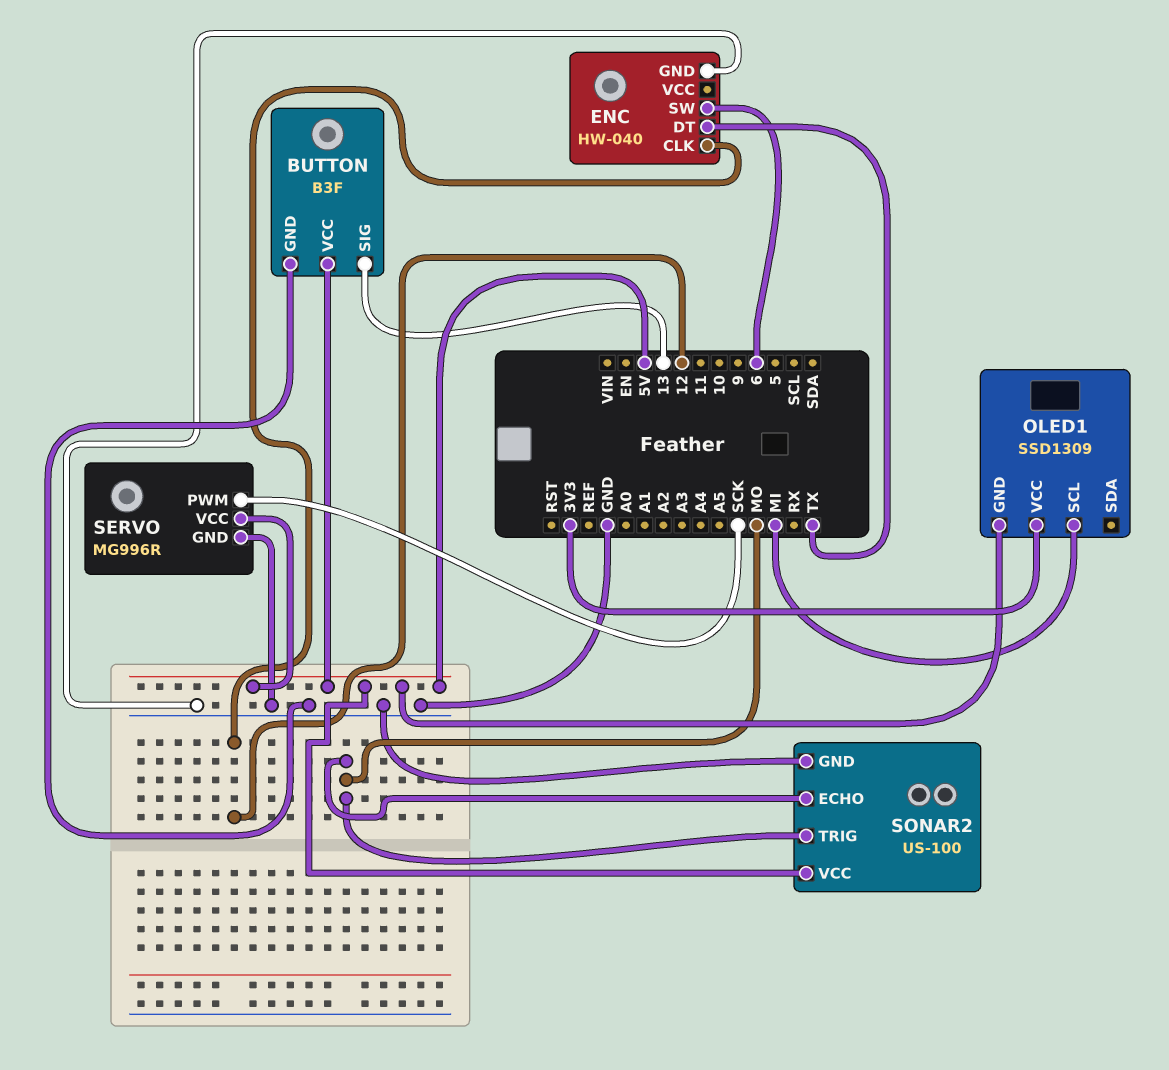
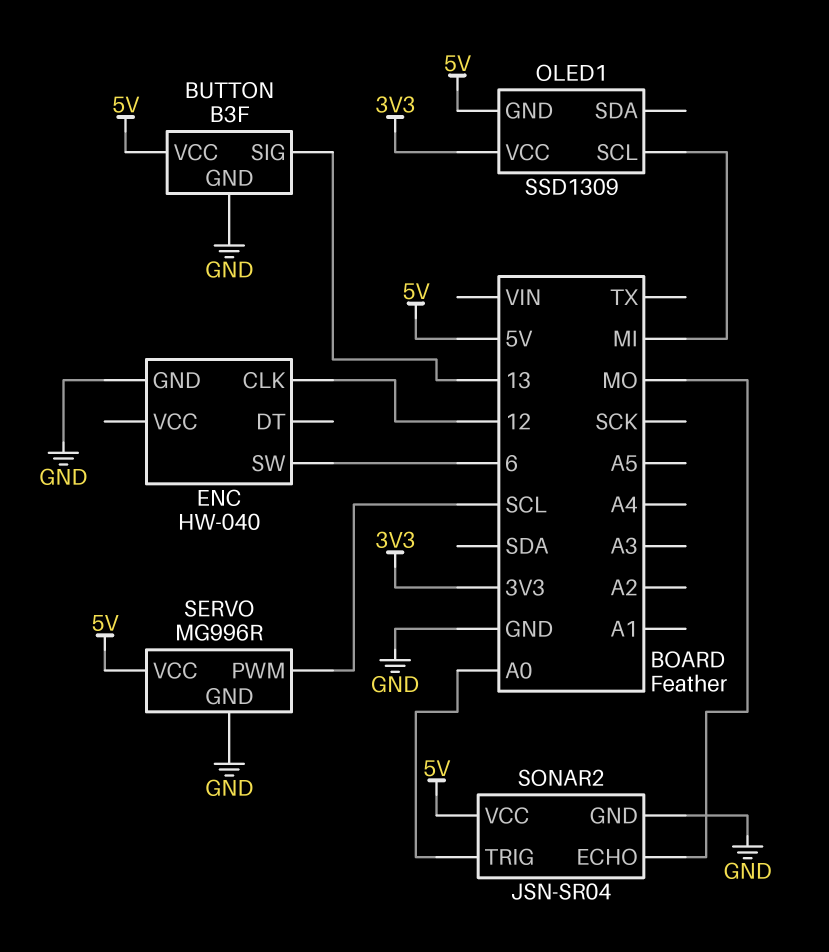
ENC pin DT: TX -> none
SERVO pin PWM: SCK -> SCL
SONAR2: US-100 -> JSN-SR04
SONAR2 pin TRIG: MO -> A0

